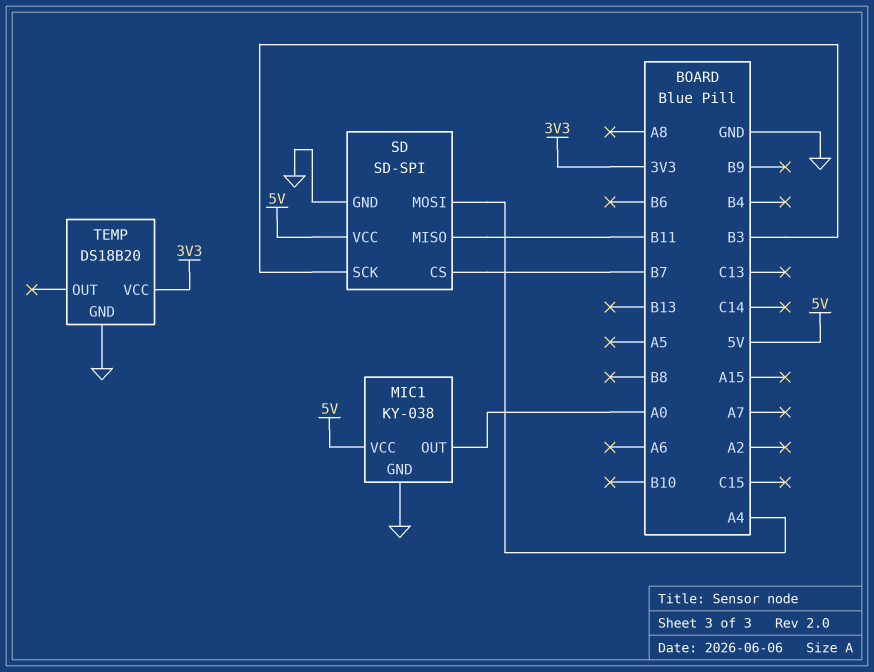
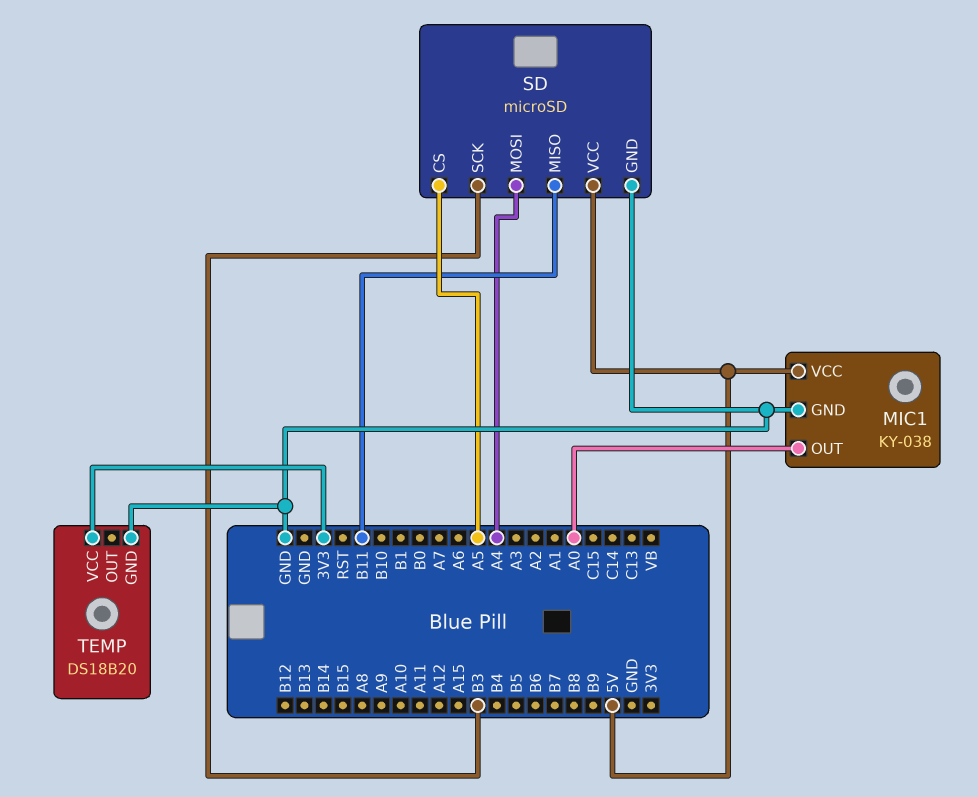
SD: SD-SPI -> microSD
SD pin CS: B7 -> A5

